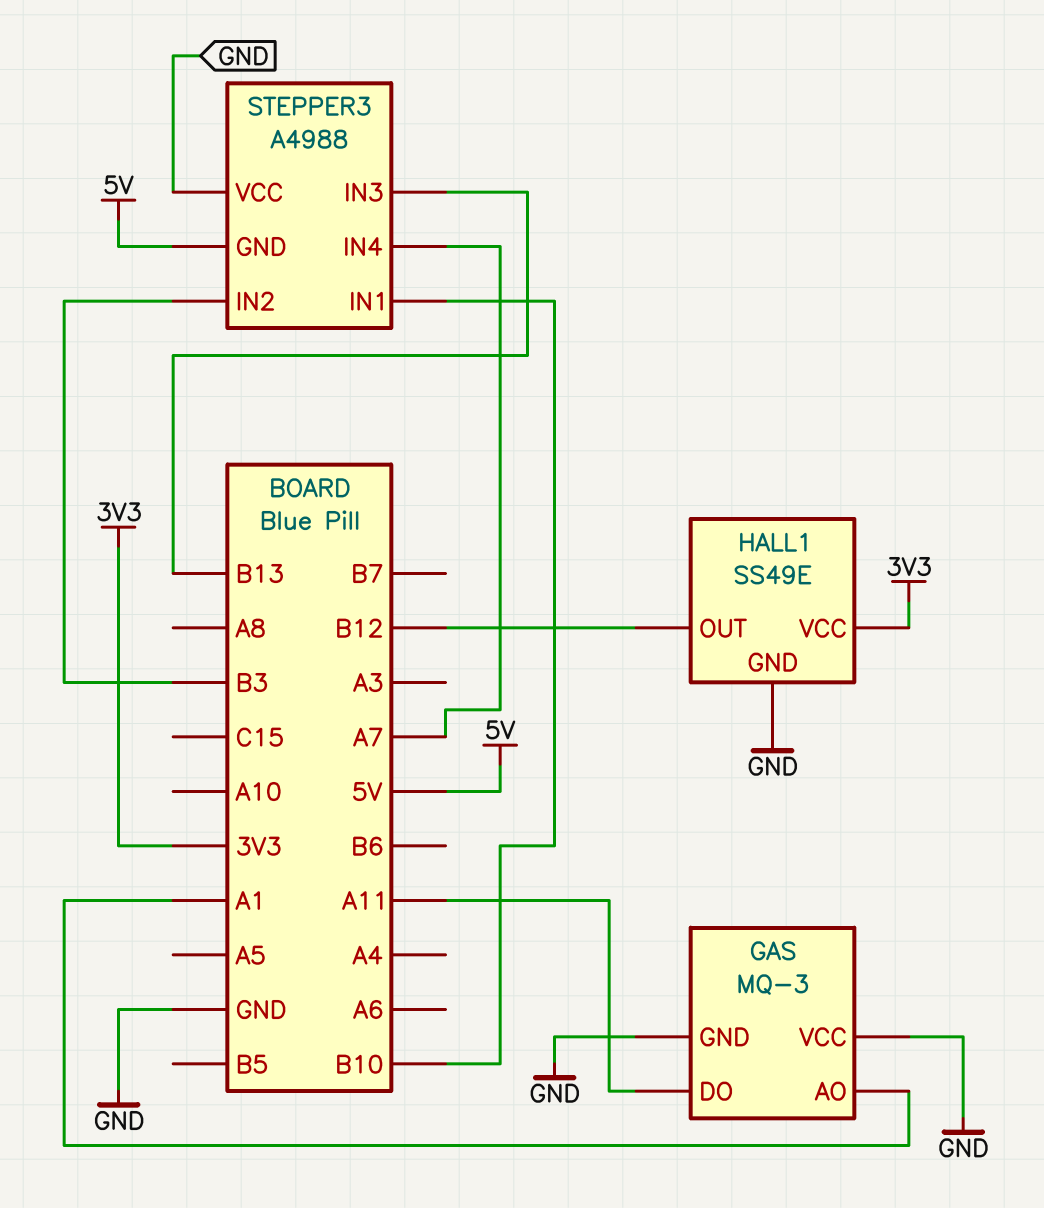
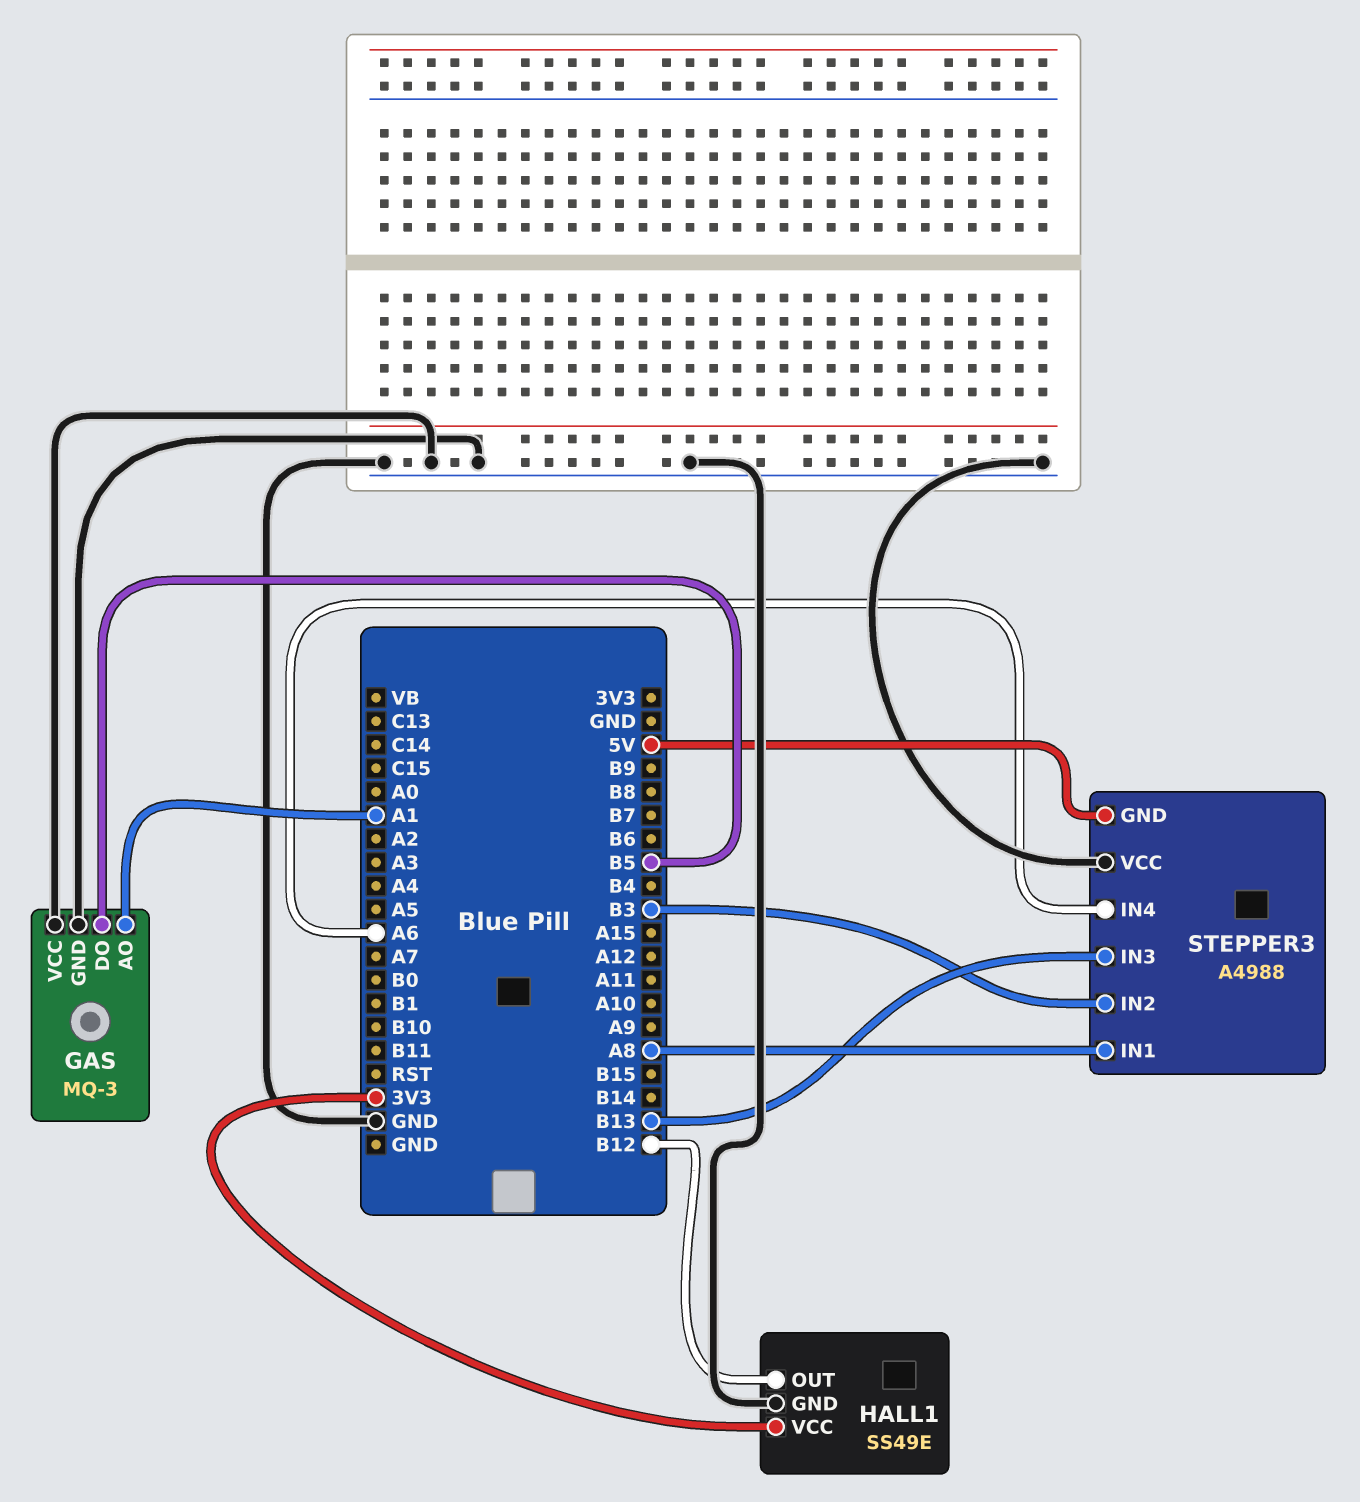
GAS pin DO: A11 -> B5
STEPPER3 pin IN1: B10 -> A8
STEPPER3 pin IN4: A7 -> A6

